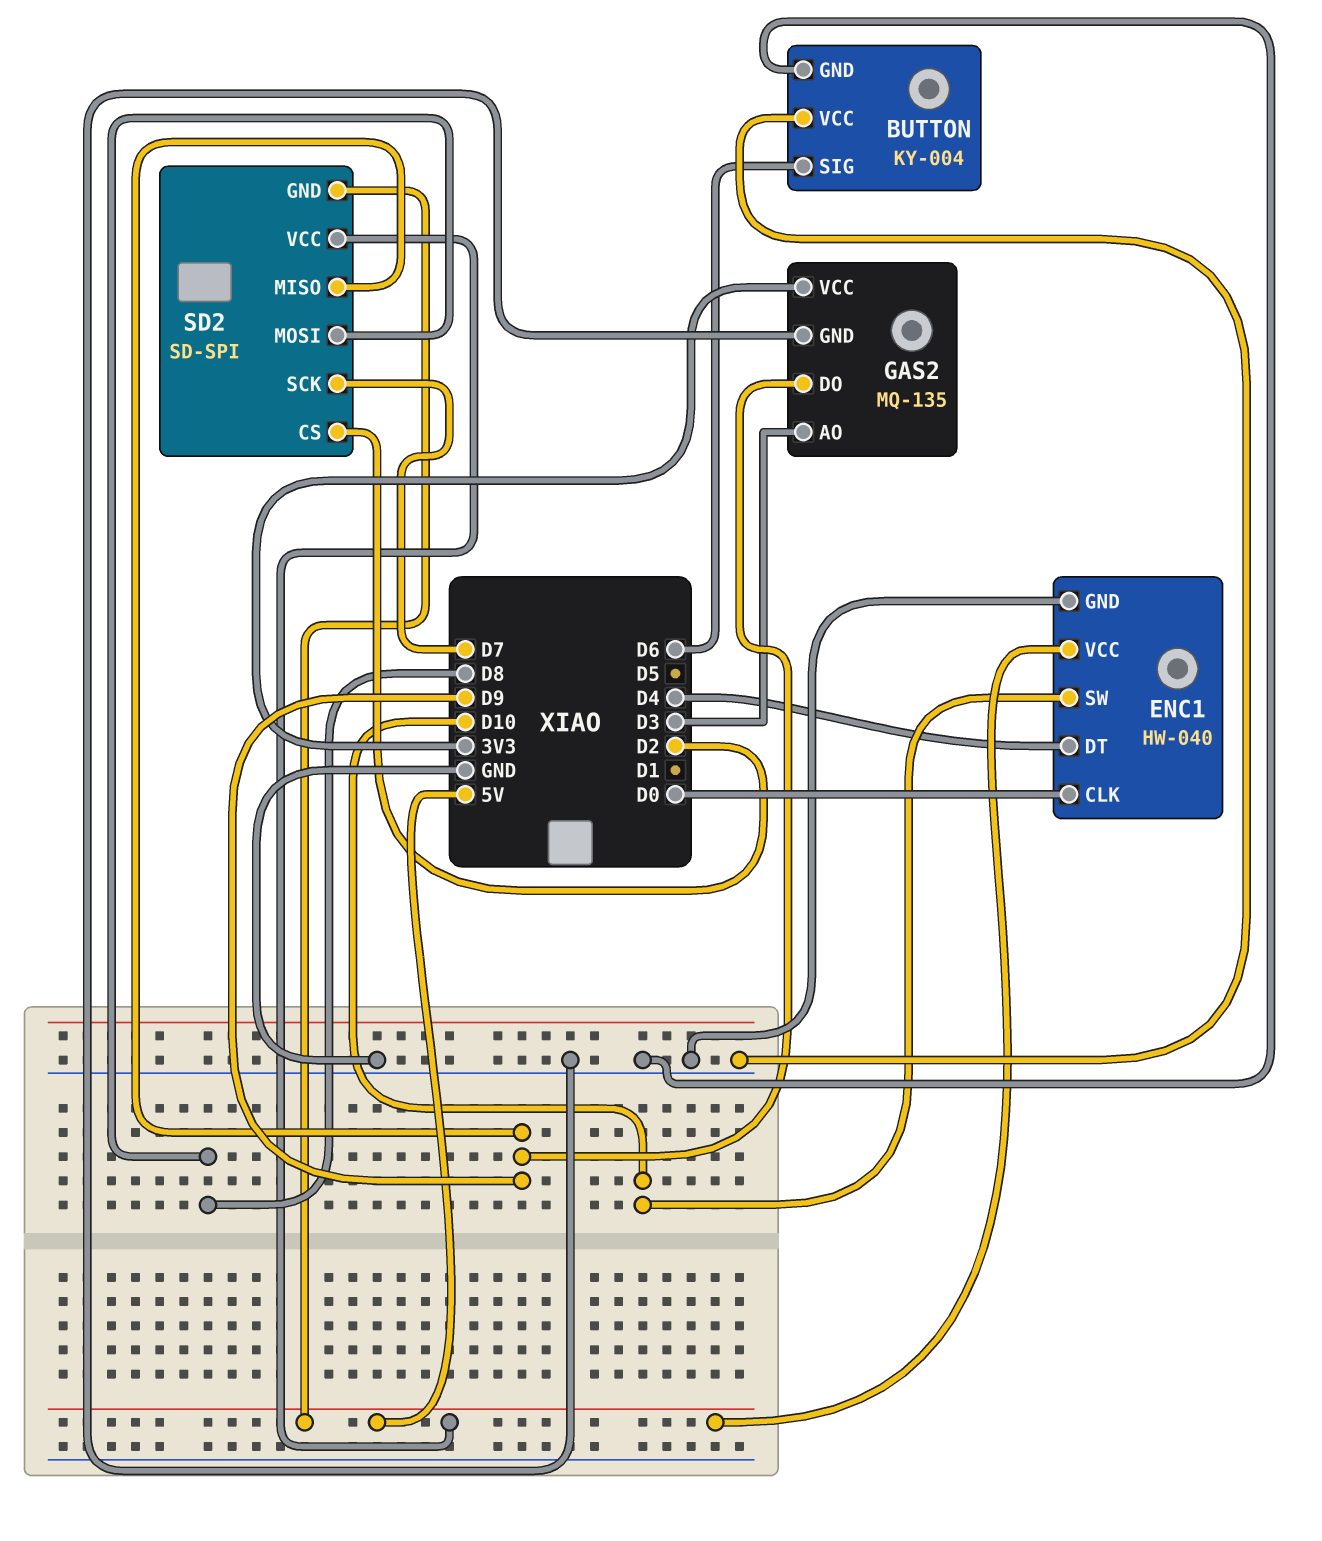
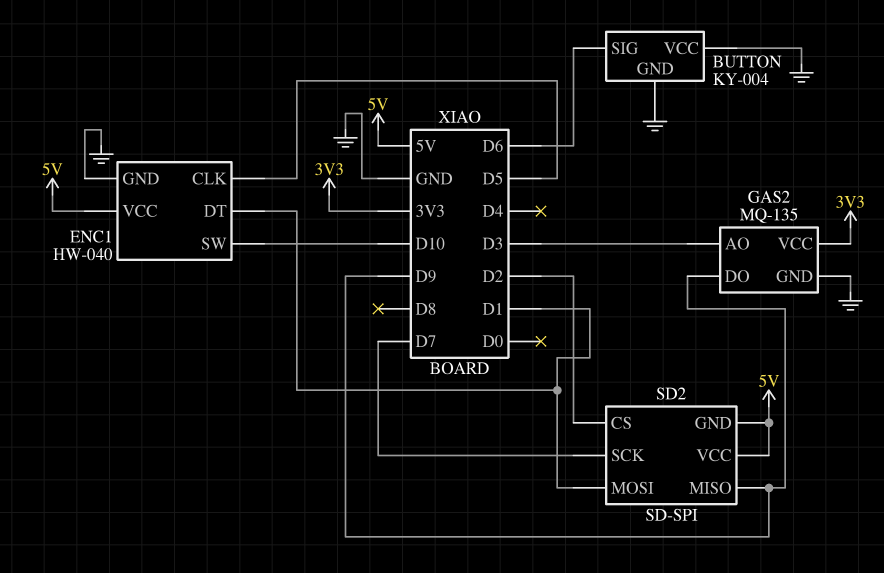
ENC1 pin CLK: D0 -> D5
ENC1 pin DT: D4 -> D1
SD2 pin MOSI: D8 -> D1

